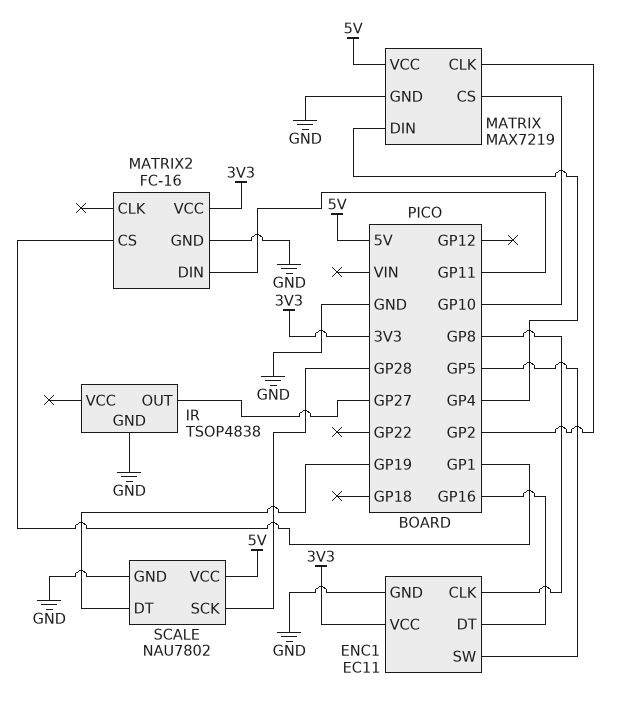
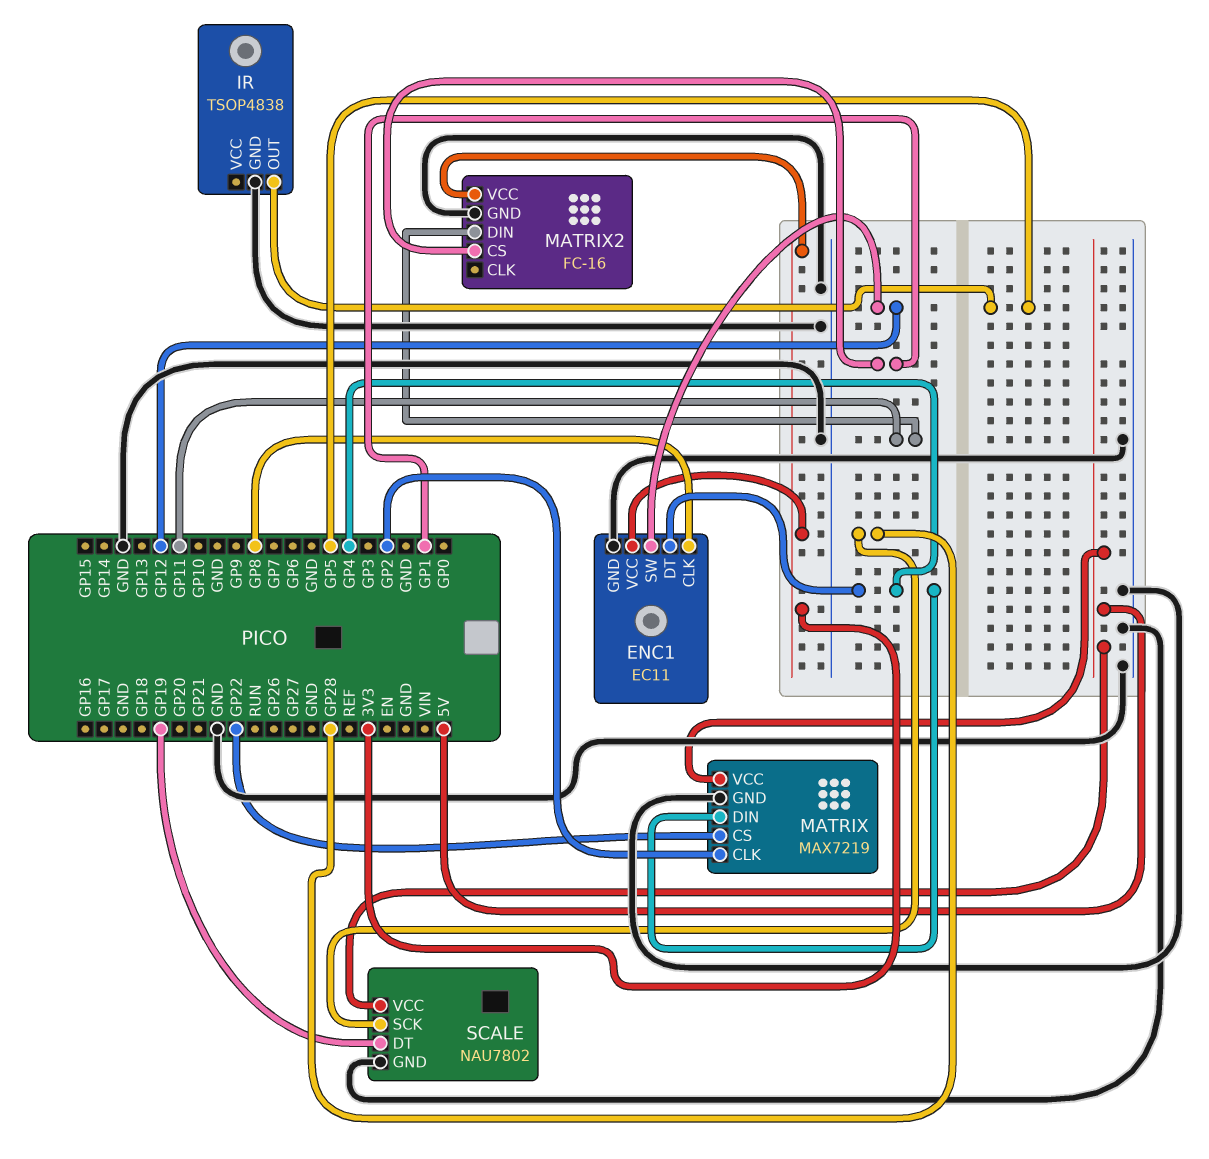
ENC1 pin DT: GP16 -> GP4
ENC1 pin SW: GP5 -> GP12
IR pin OUT: GP27 -> GP5
MATRIX pin CS: GP10 -> GP22

